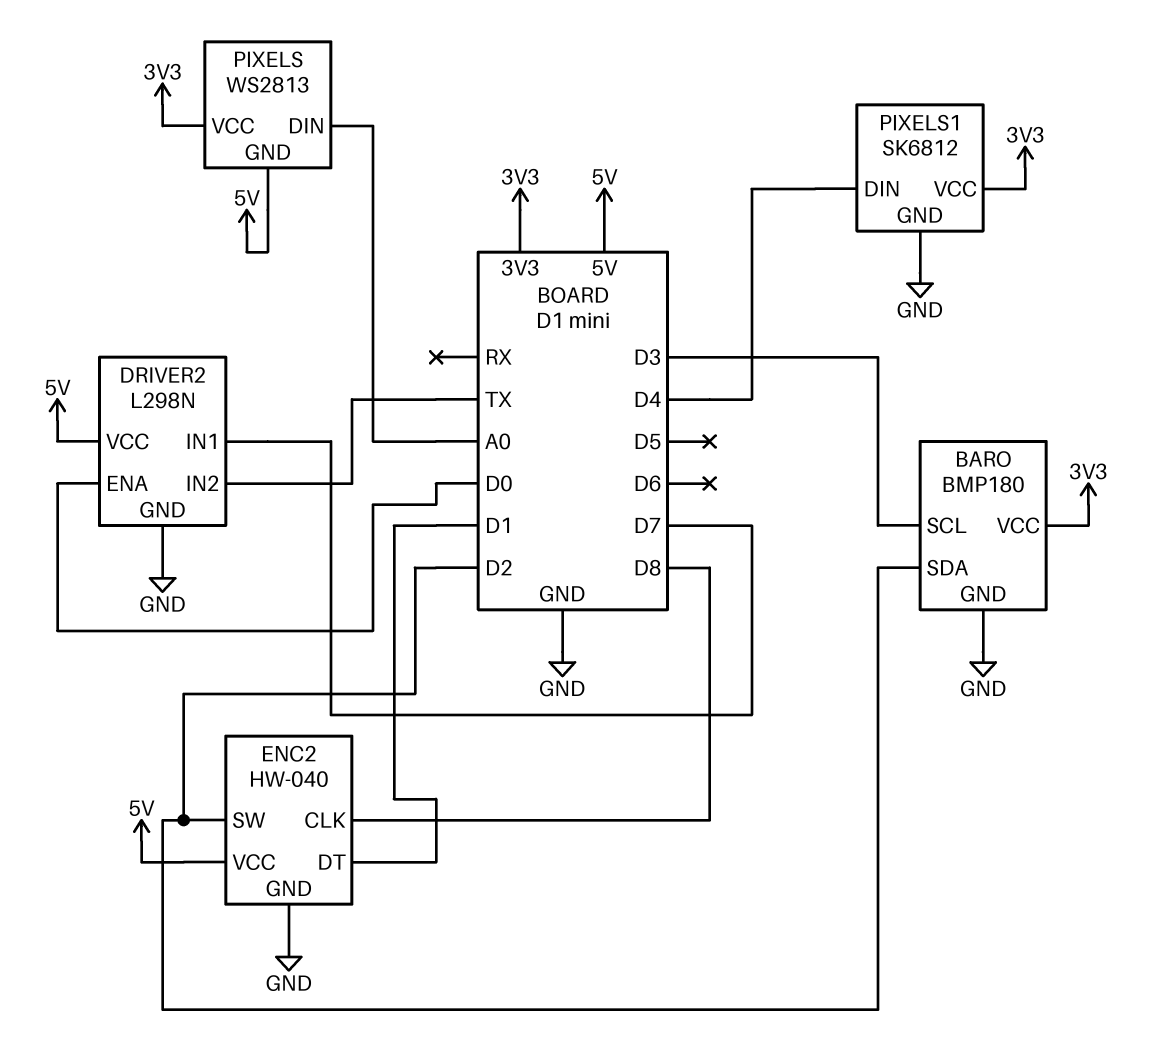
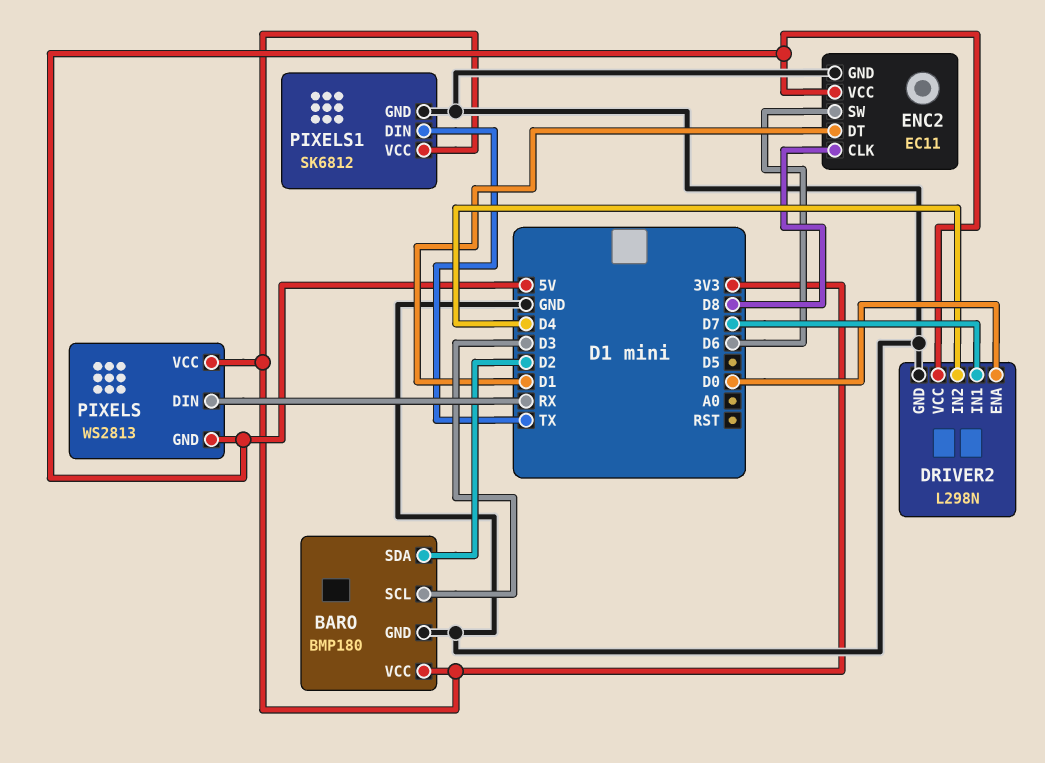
DRIVER2 pin IN2: TX -> D4
ENC2: HW-040 -> EC11
ENC2 pin SW: D2 -> D6
PIXELS pin DIN: A0 -> RX
PIXELS1 pin DIN: D4 -> TX

